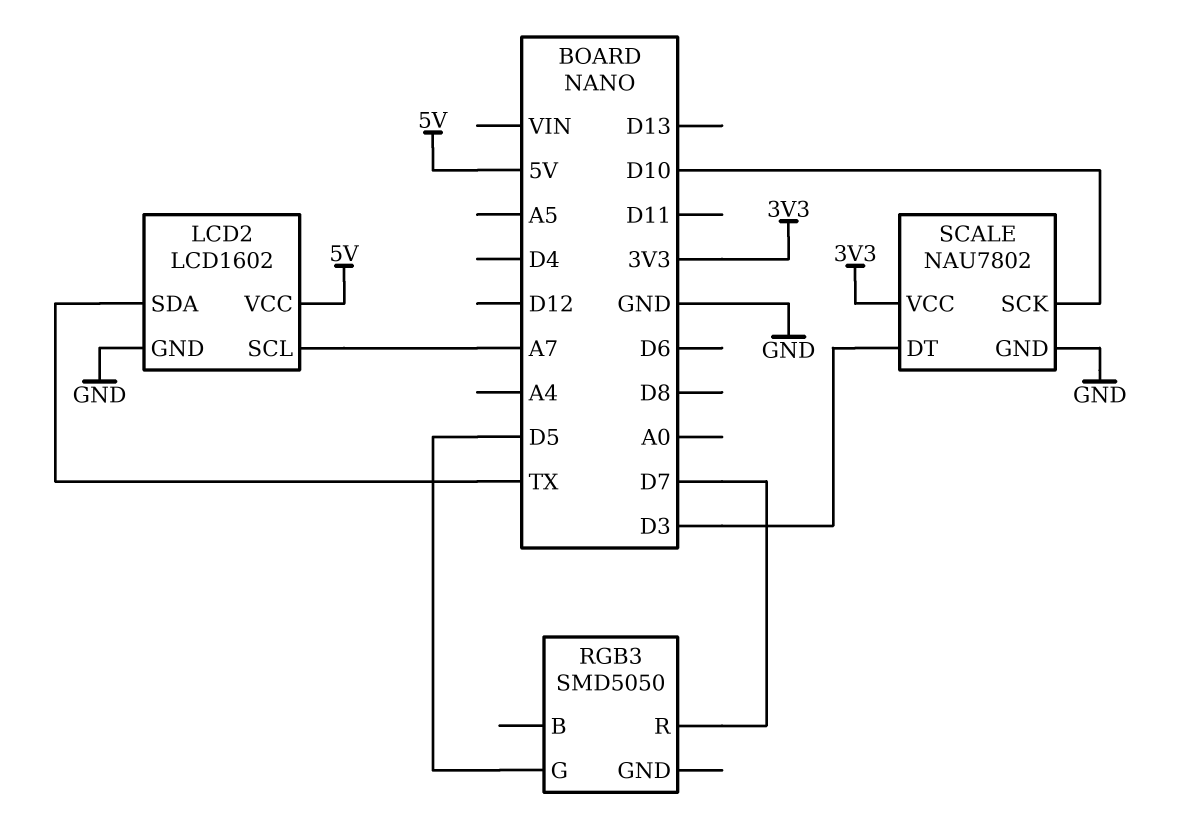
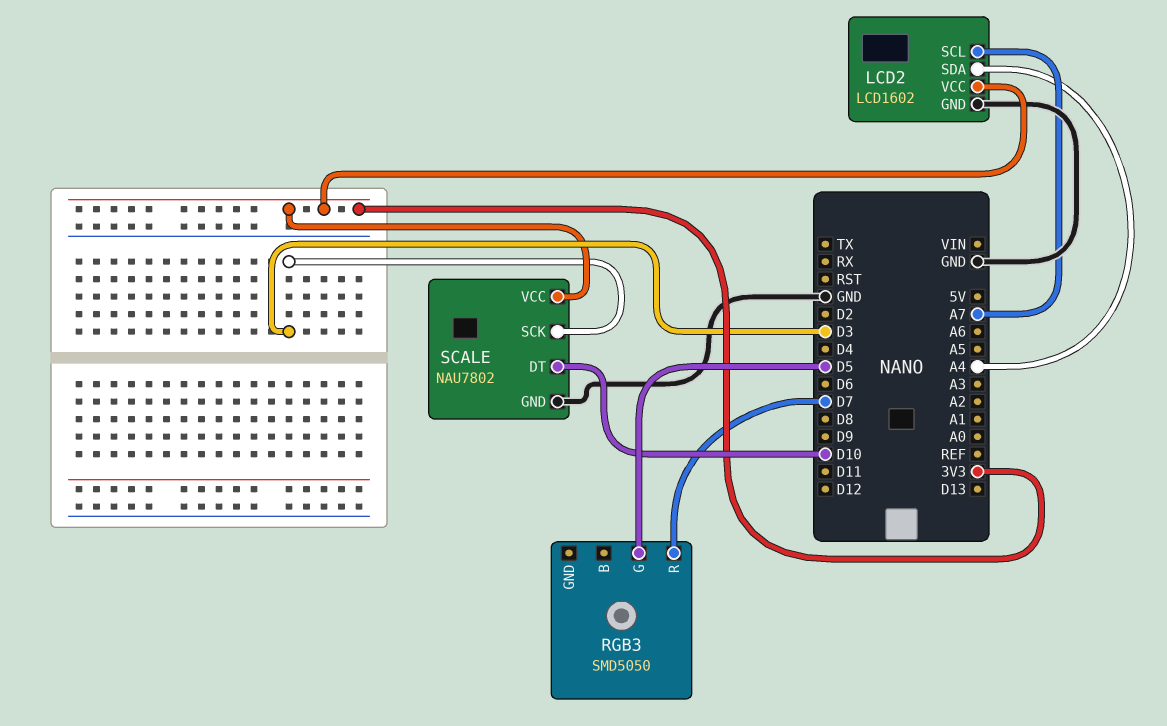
LCD2 pin SDA: TX -> A4
LCD2 pin VCC: 5V -> 3V3
SCALE pin DT: D3 -> D10
SCALE pin SCK: D10 -> D3

